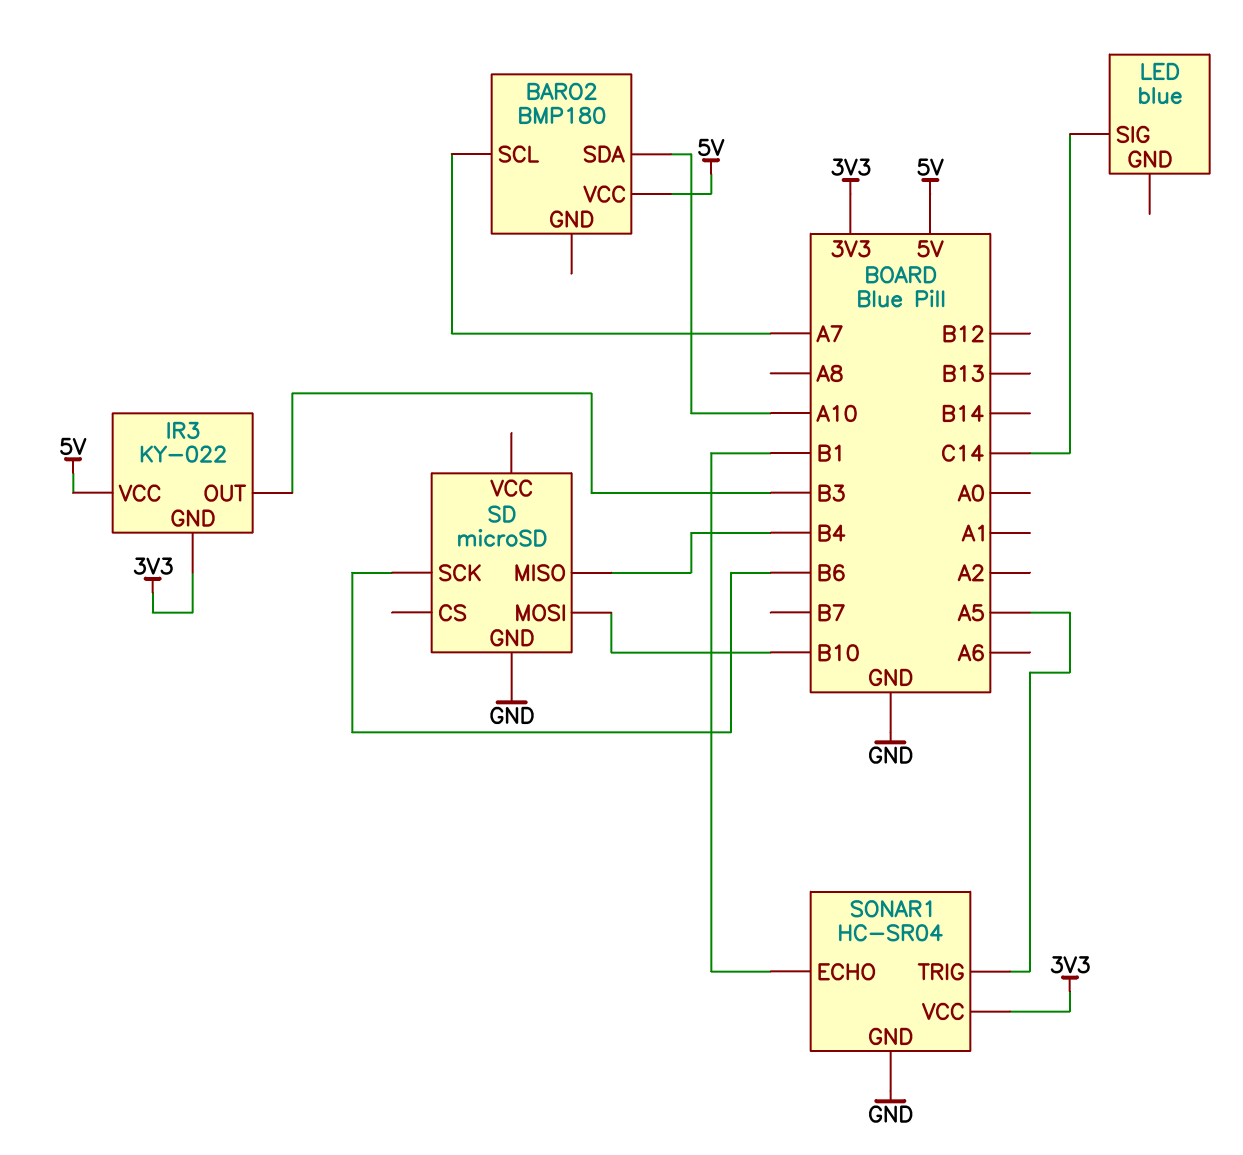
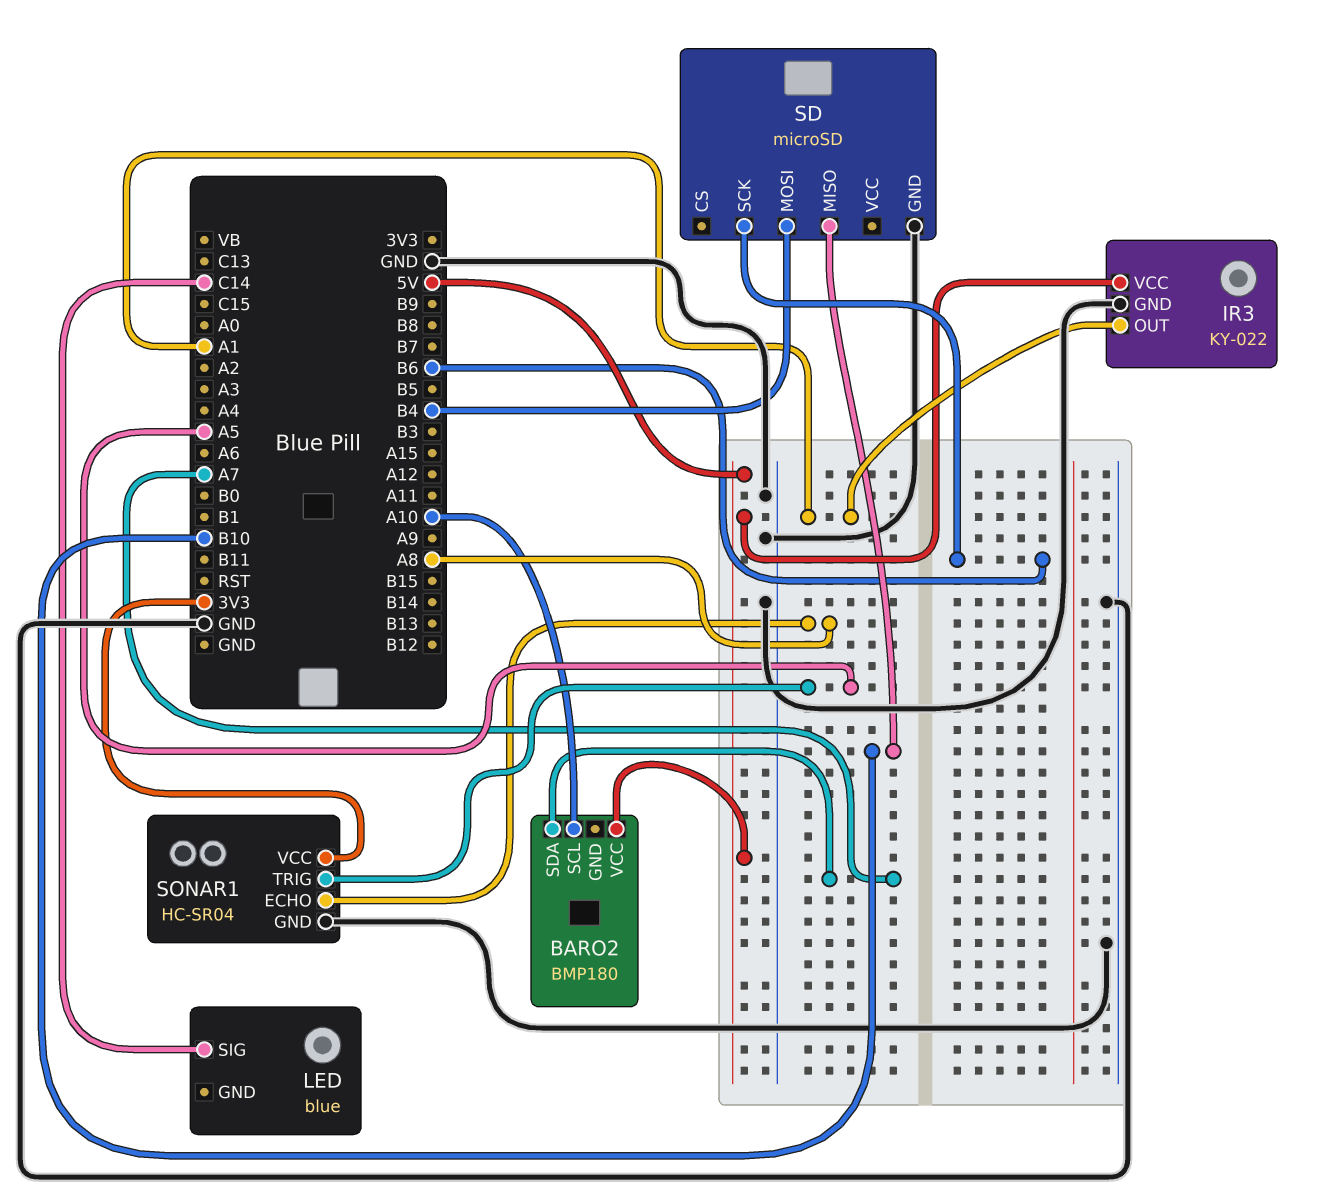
BARO2 pin SCL: A7 -> A10
BARO2 pin SDA: A10 -> A7
IR3 pin GND: 3V3 -> GND
IR3 pin OUT: B3 -> A1
SD pin MISO: B4 -> B10
SD pin MOSI: B10 -> B4
SONAR1 pin ECHO: B1 -> A8

